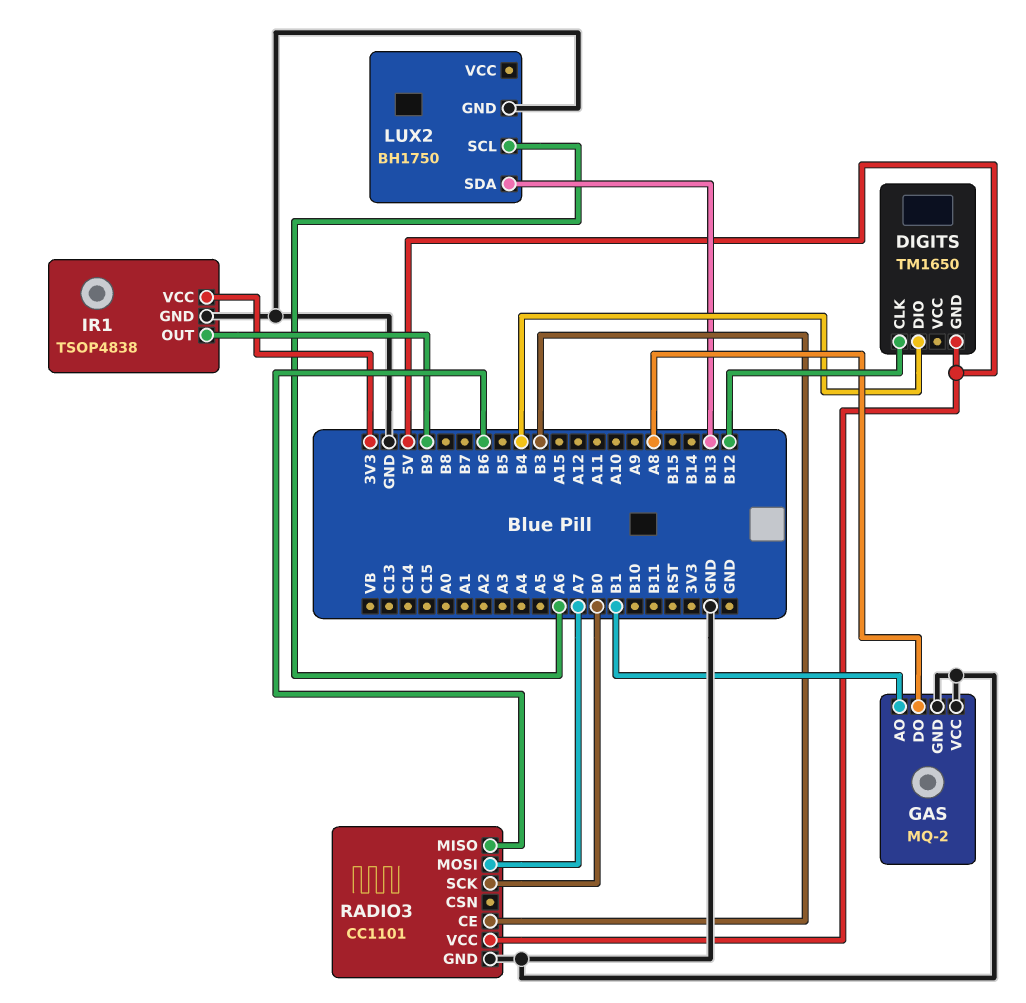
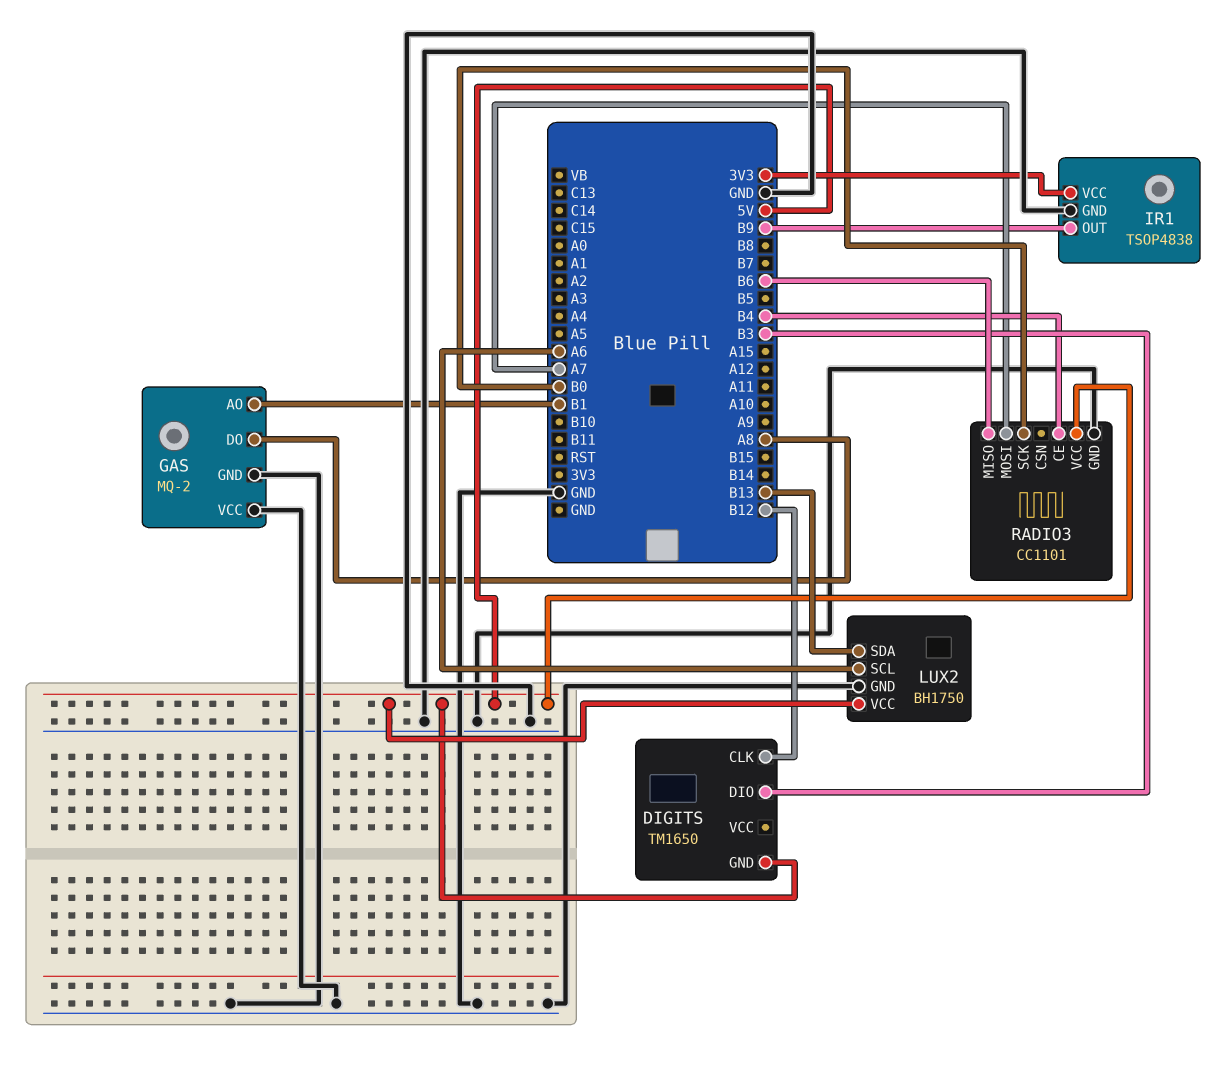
DIGITS pin DIO: B4 -> B3
LUX2 pin VCC: none -> 5V
RADIO3 pin CE: B3 -> B4

